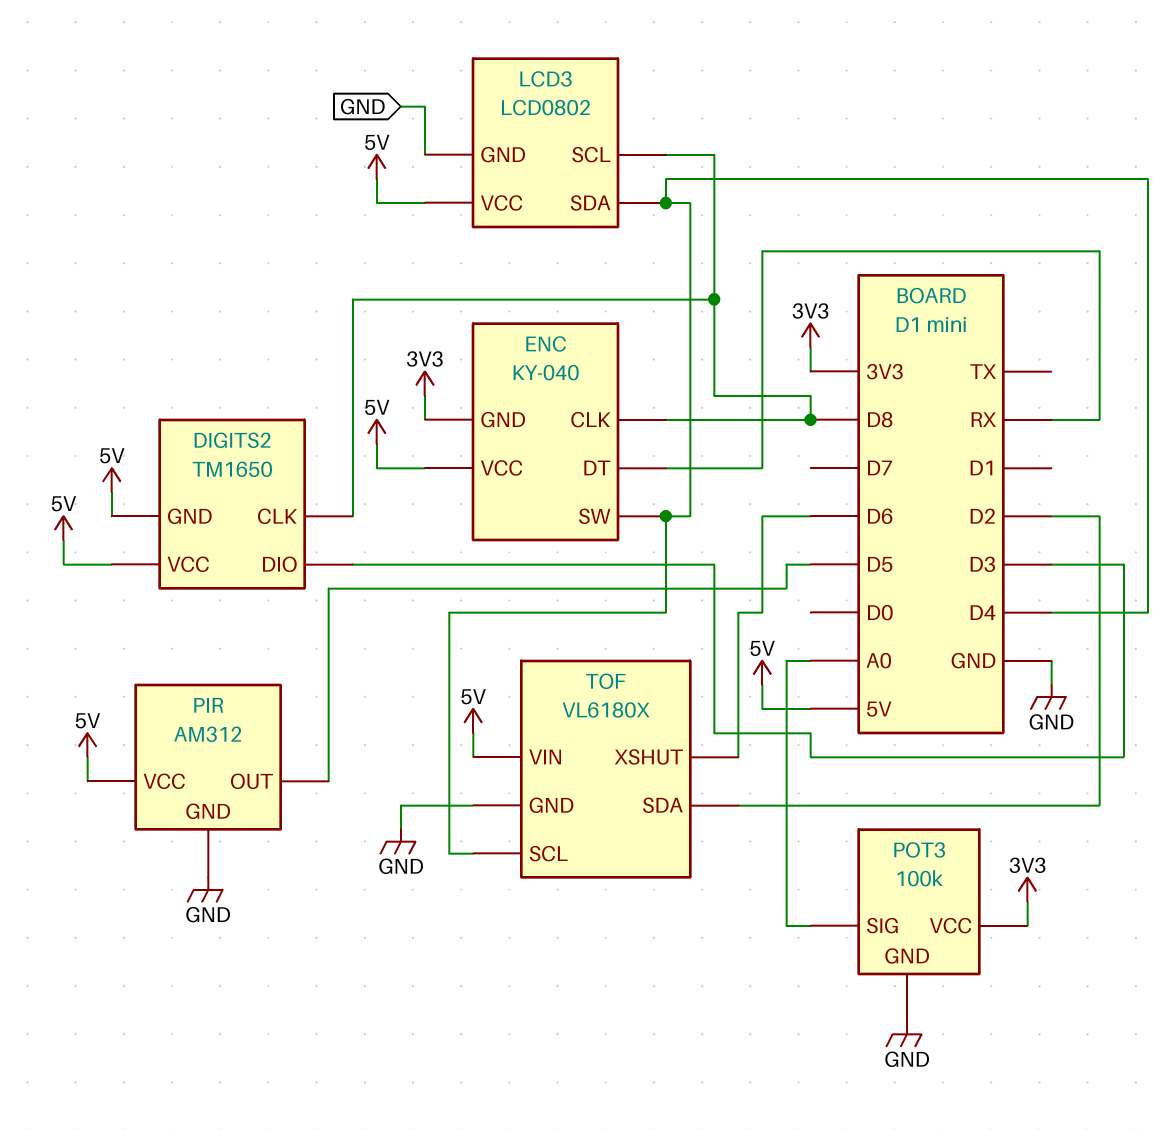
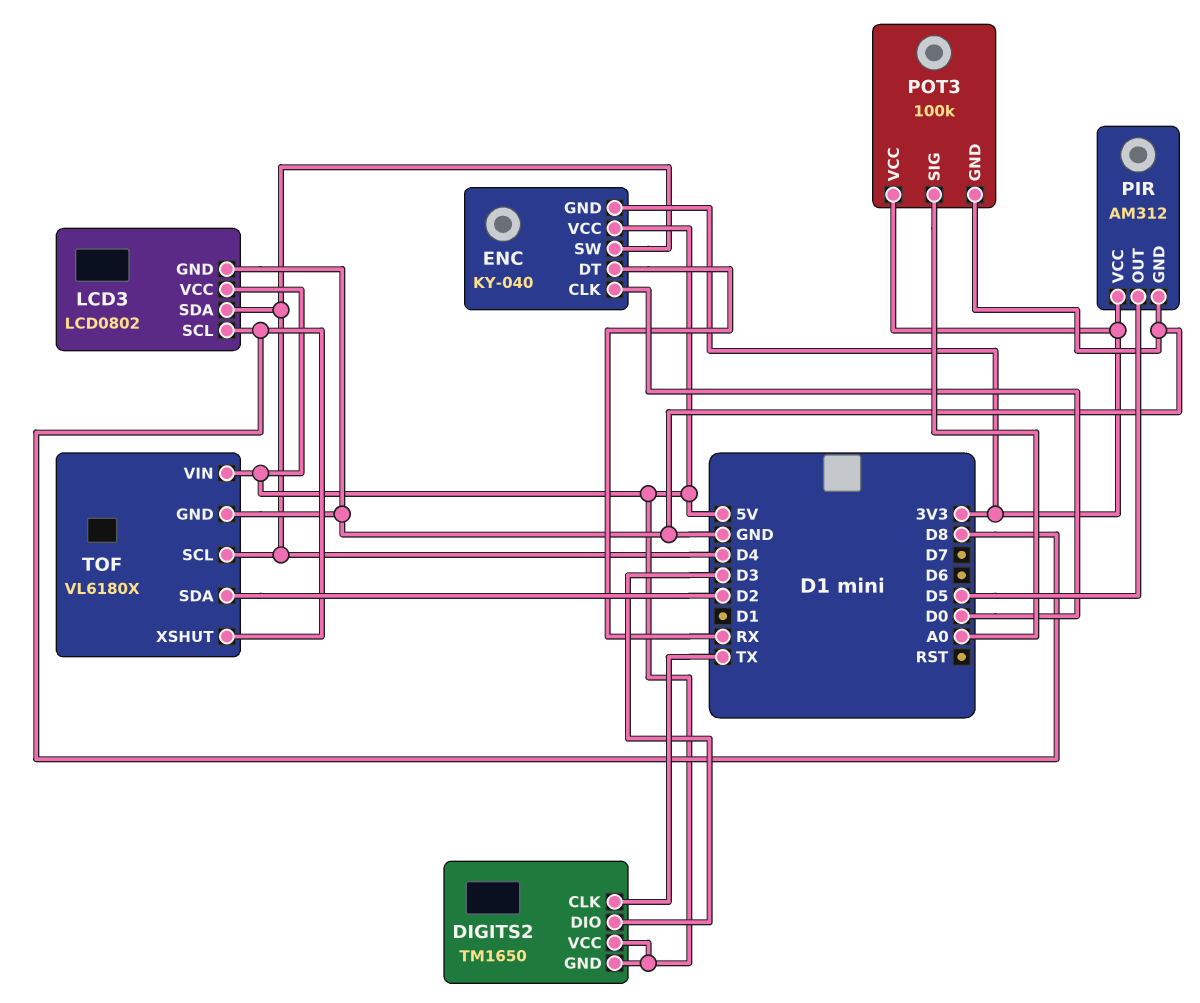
DIGITS2 pin CLK: D8 -> TX
ENC pin CLK: D8 -> D0
PIR pin VCC: 5V -> 3V3
TOF pin XSHUT: D6 -> D8

